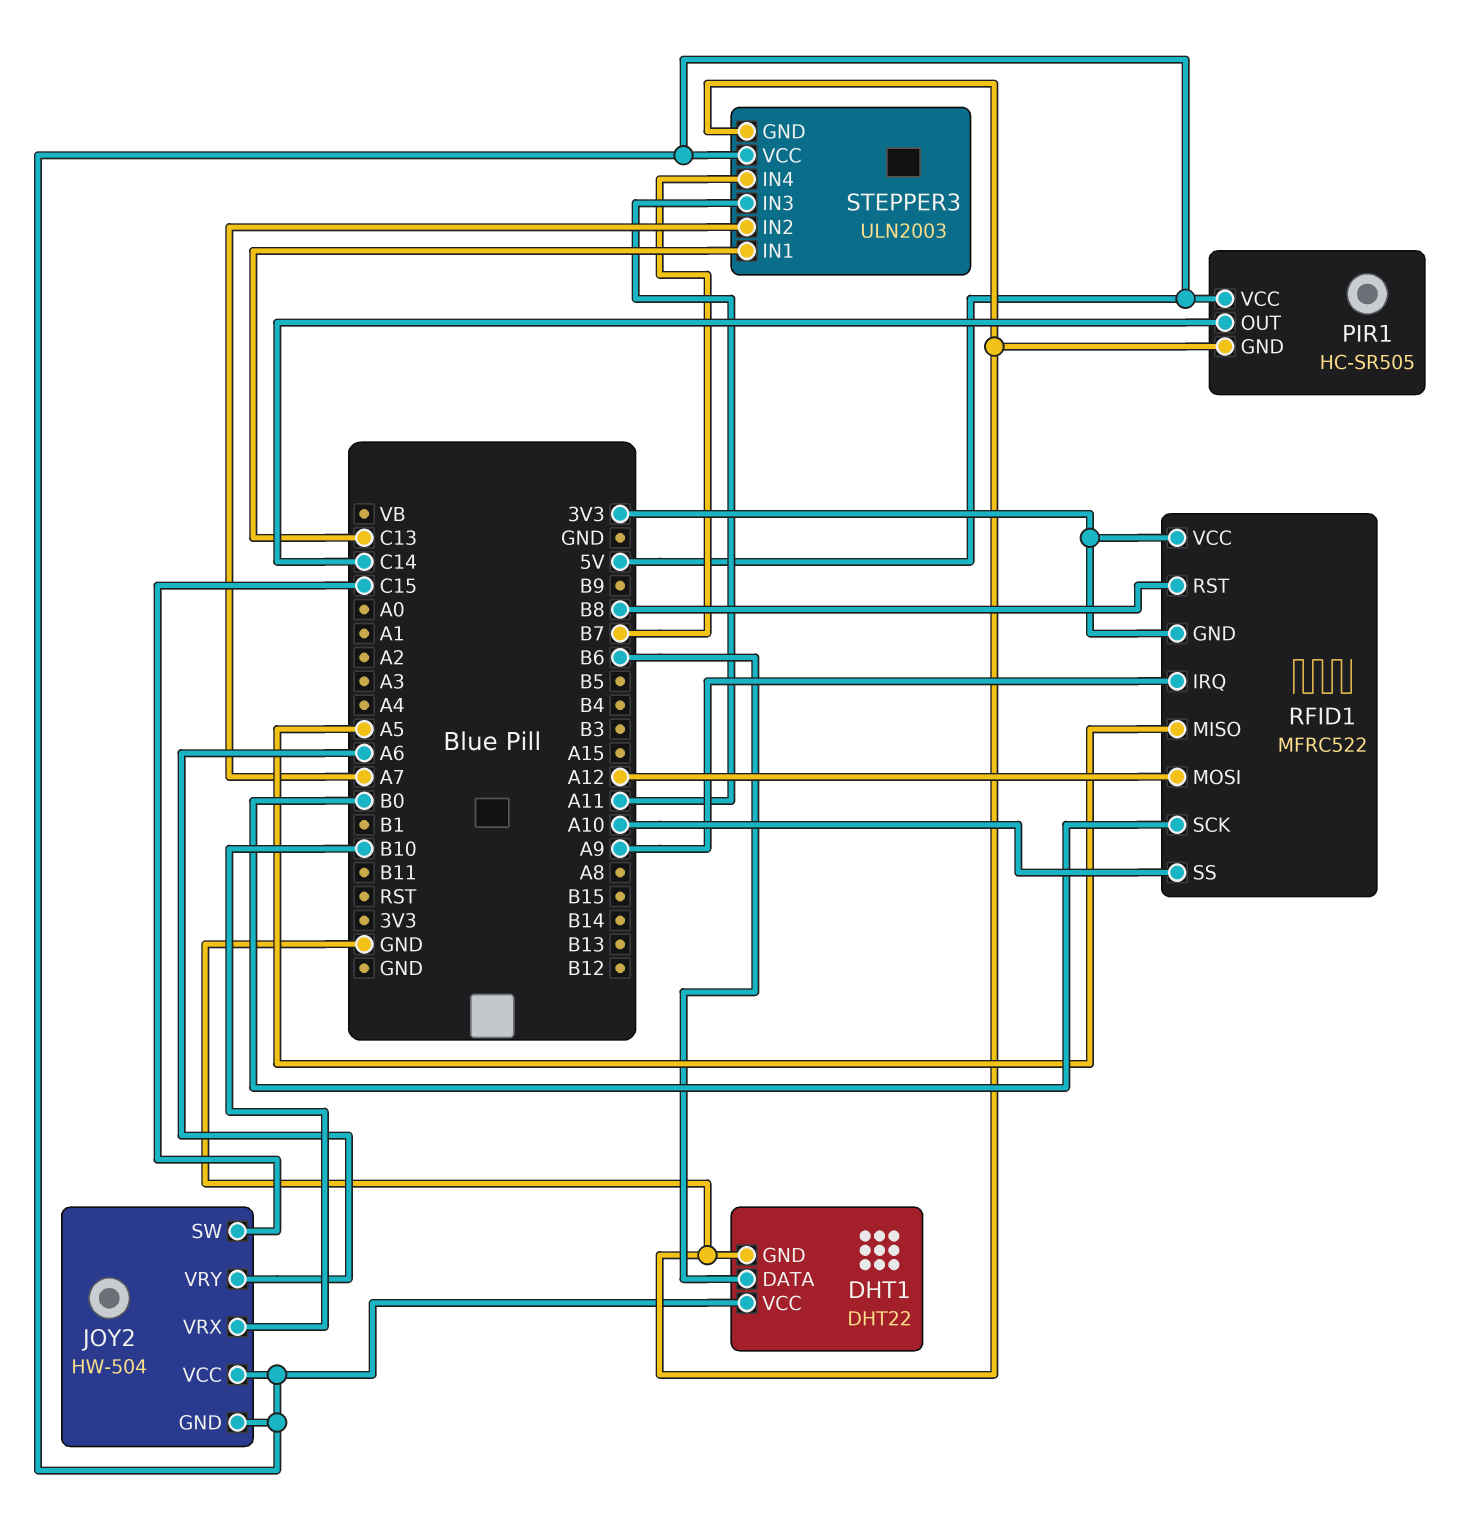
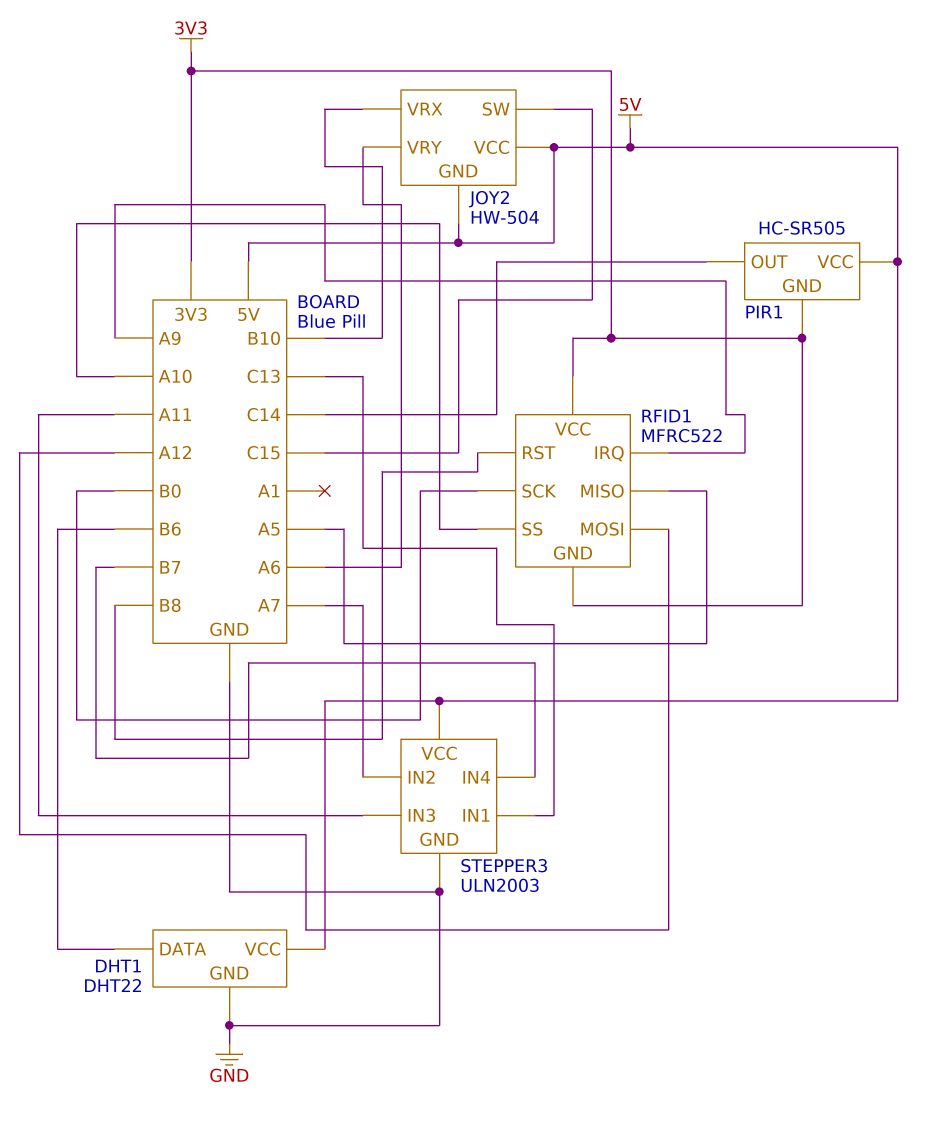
PIR1 pin GND: GND -> 3V3

